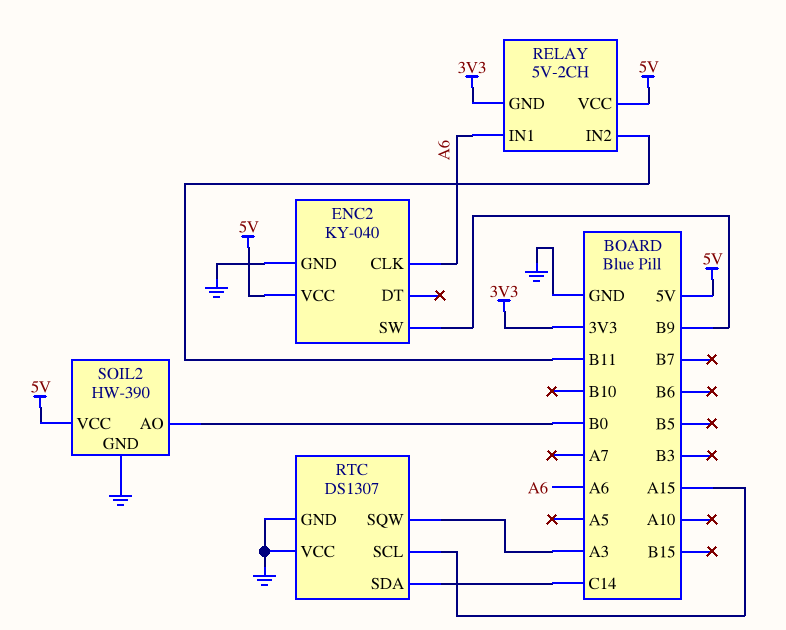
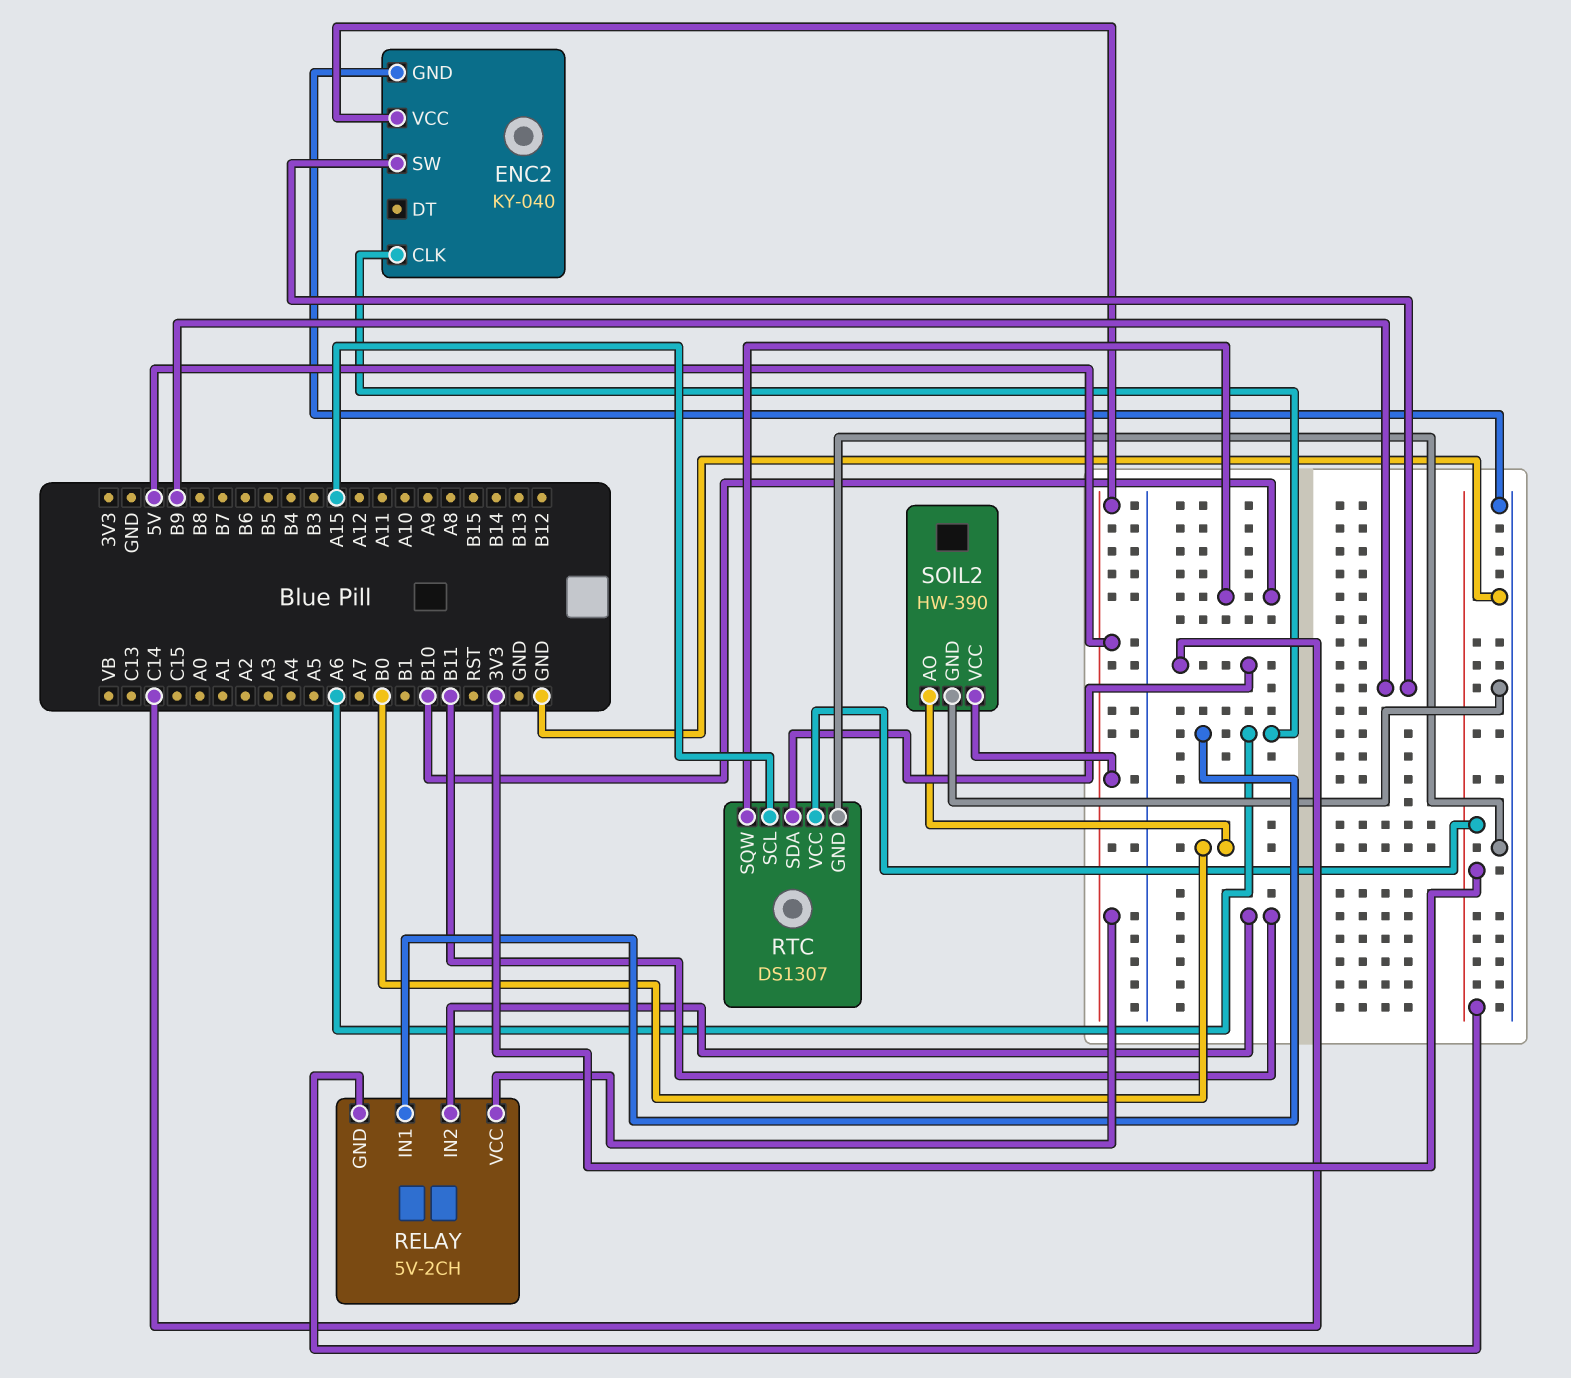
RTC pin SQW: A3 -> B10
RTC pin VCC: GND -> 3V3

